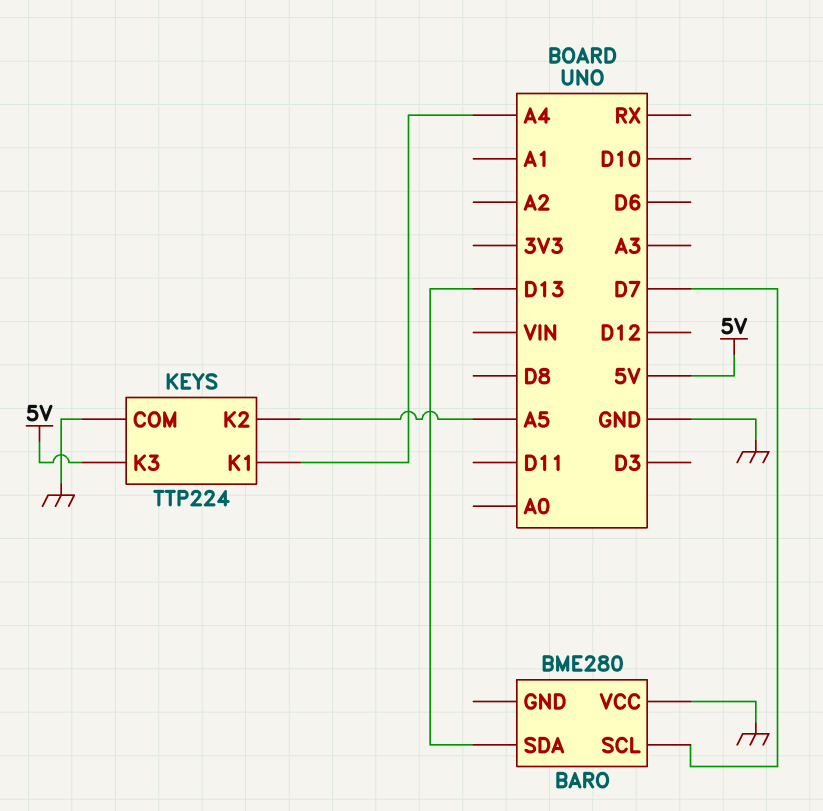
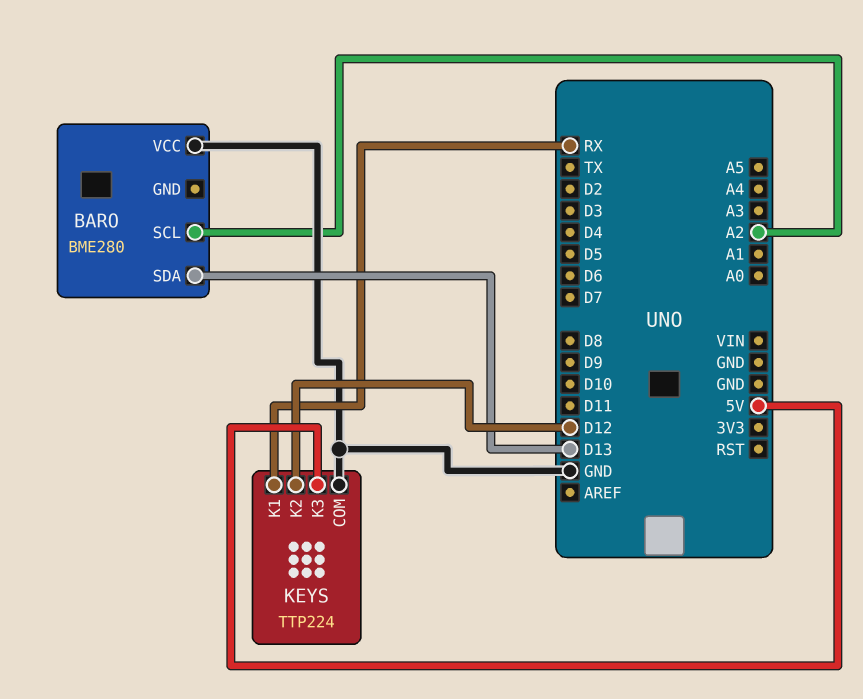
BARO pin SCL: D7 -> A2
KEYS pin K1: A4 -> RX
KEYS pin K2: A5 -> D12

